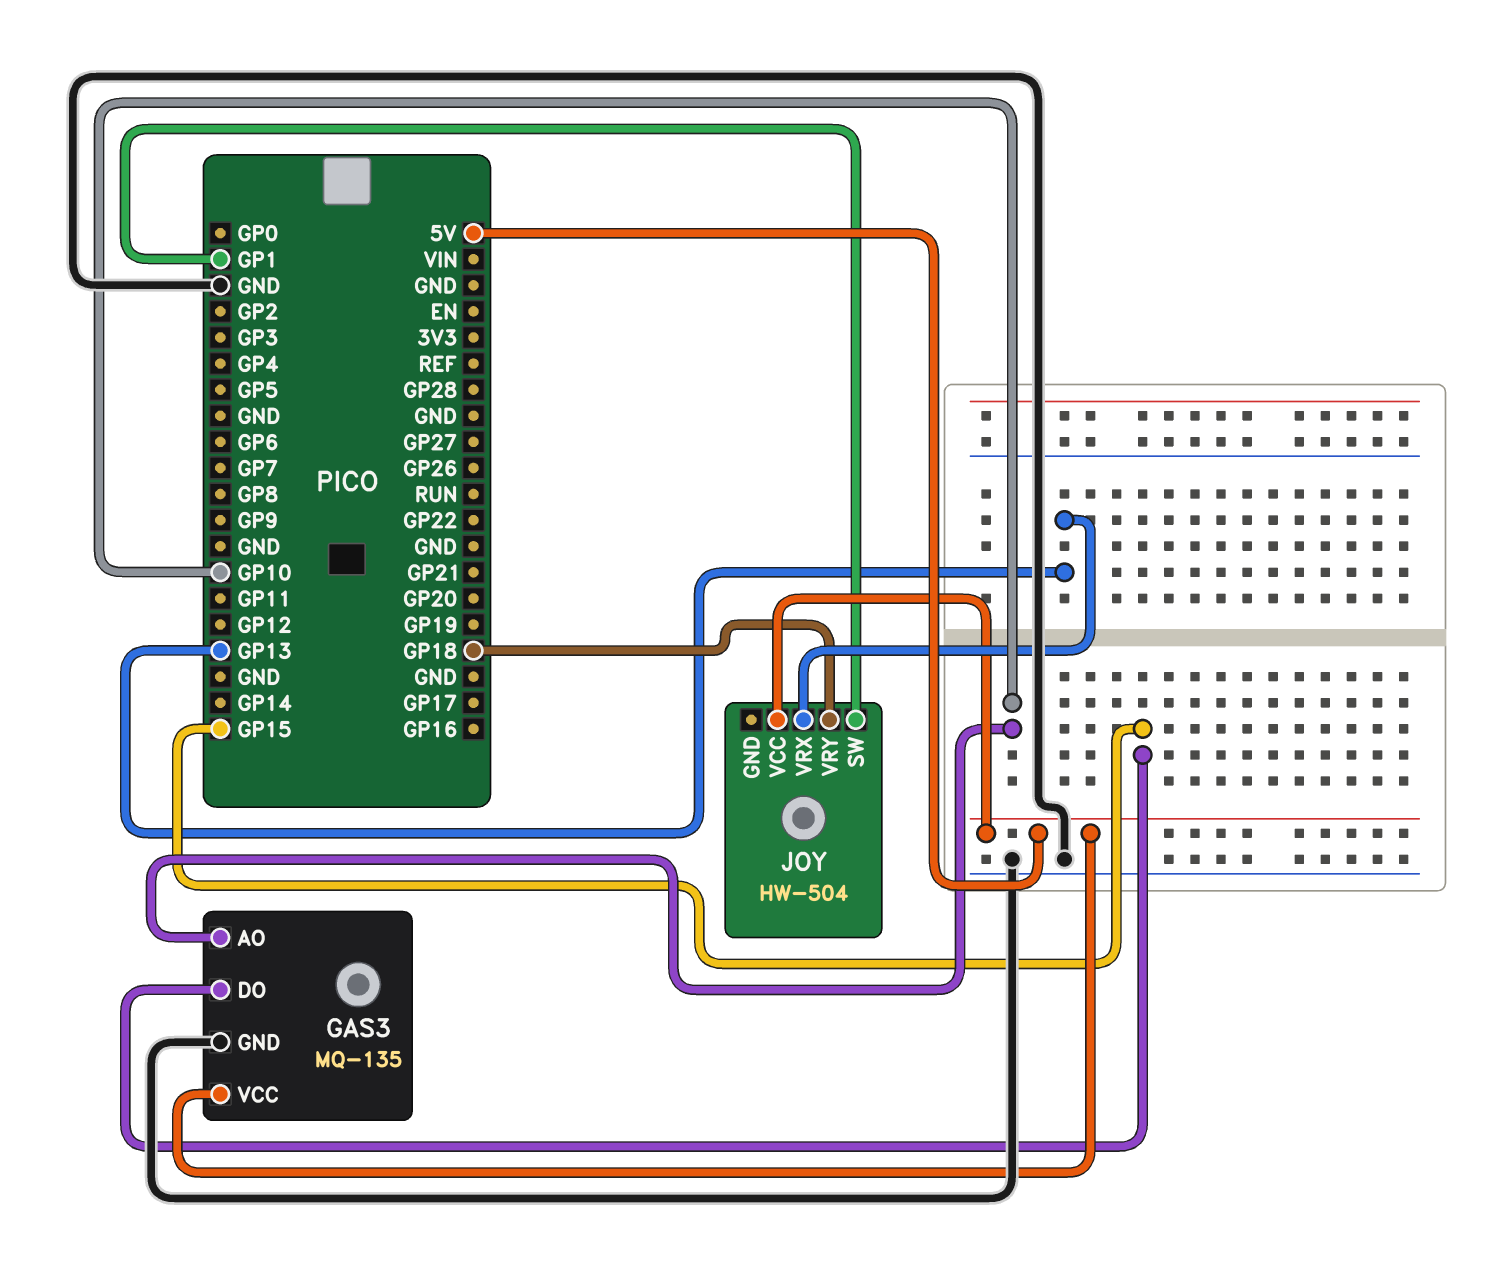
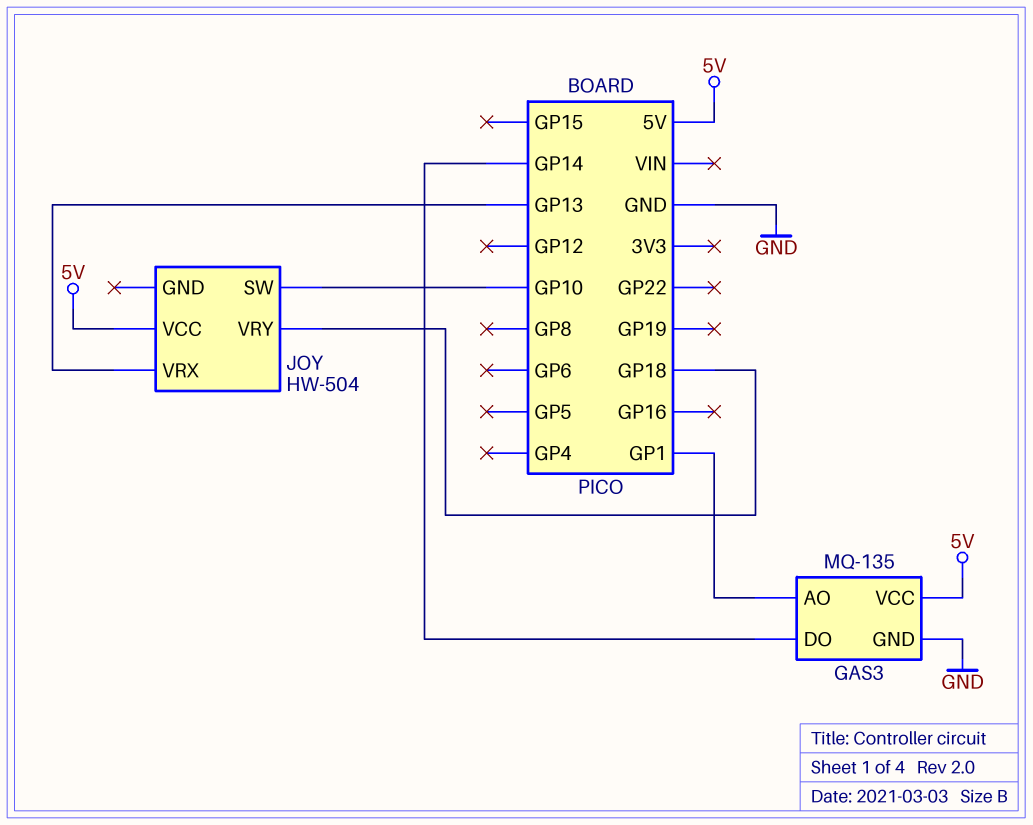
GAS3 pin AO: GP10 -> GP1
GAS3 pin DO: GP15 -> GP14
JOY pin SW: GP1 -> GP10

